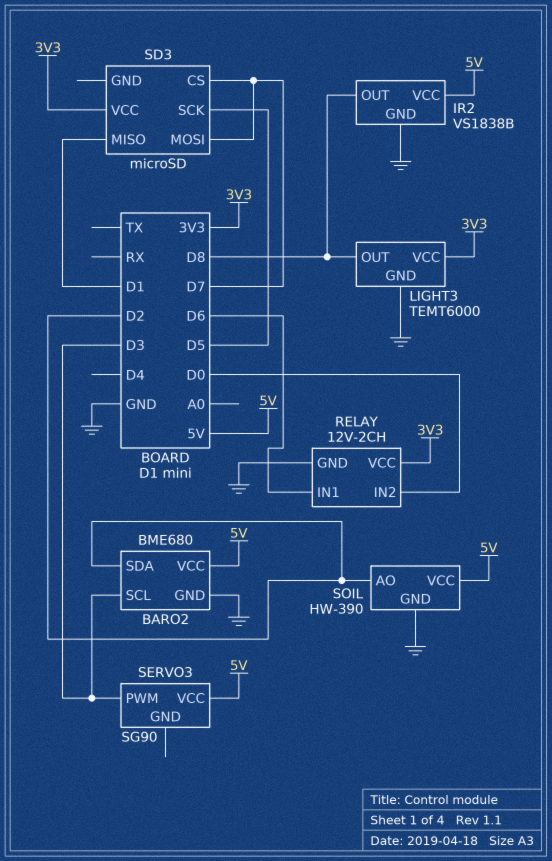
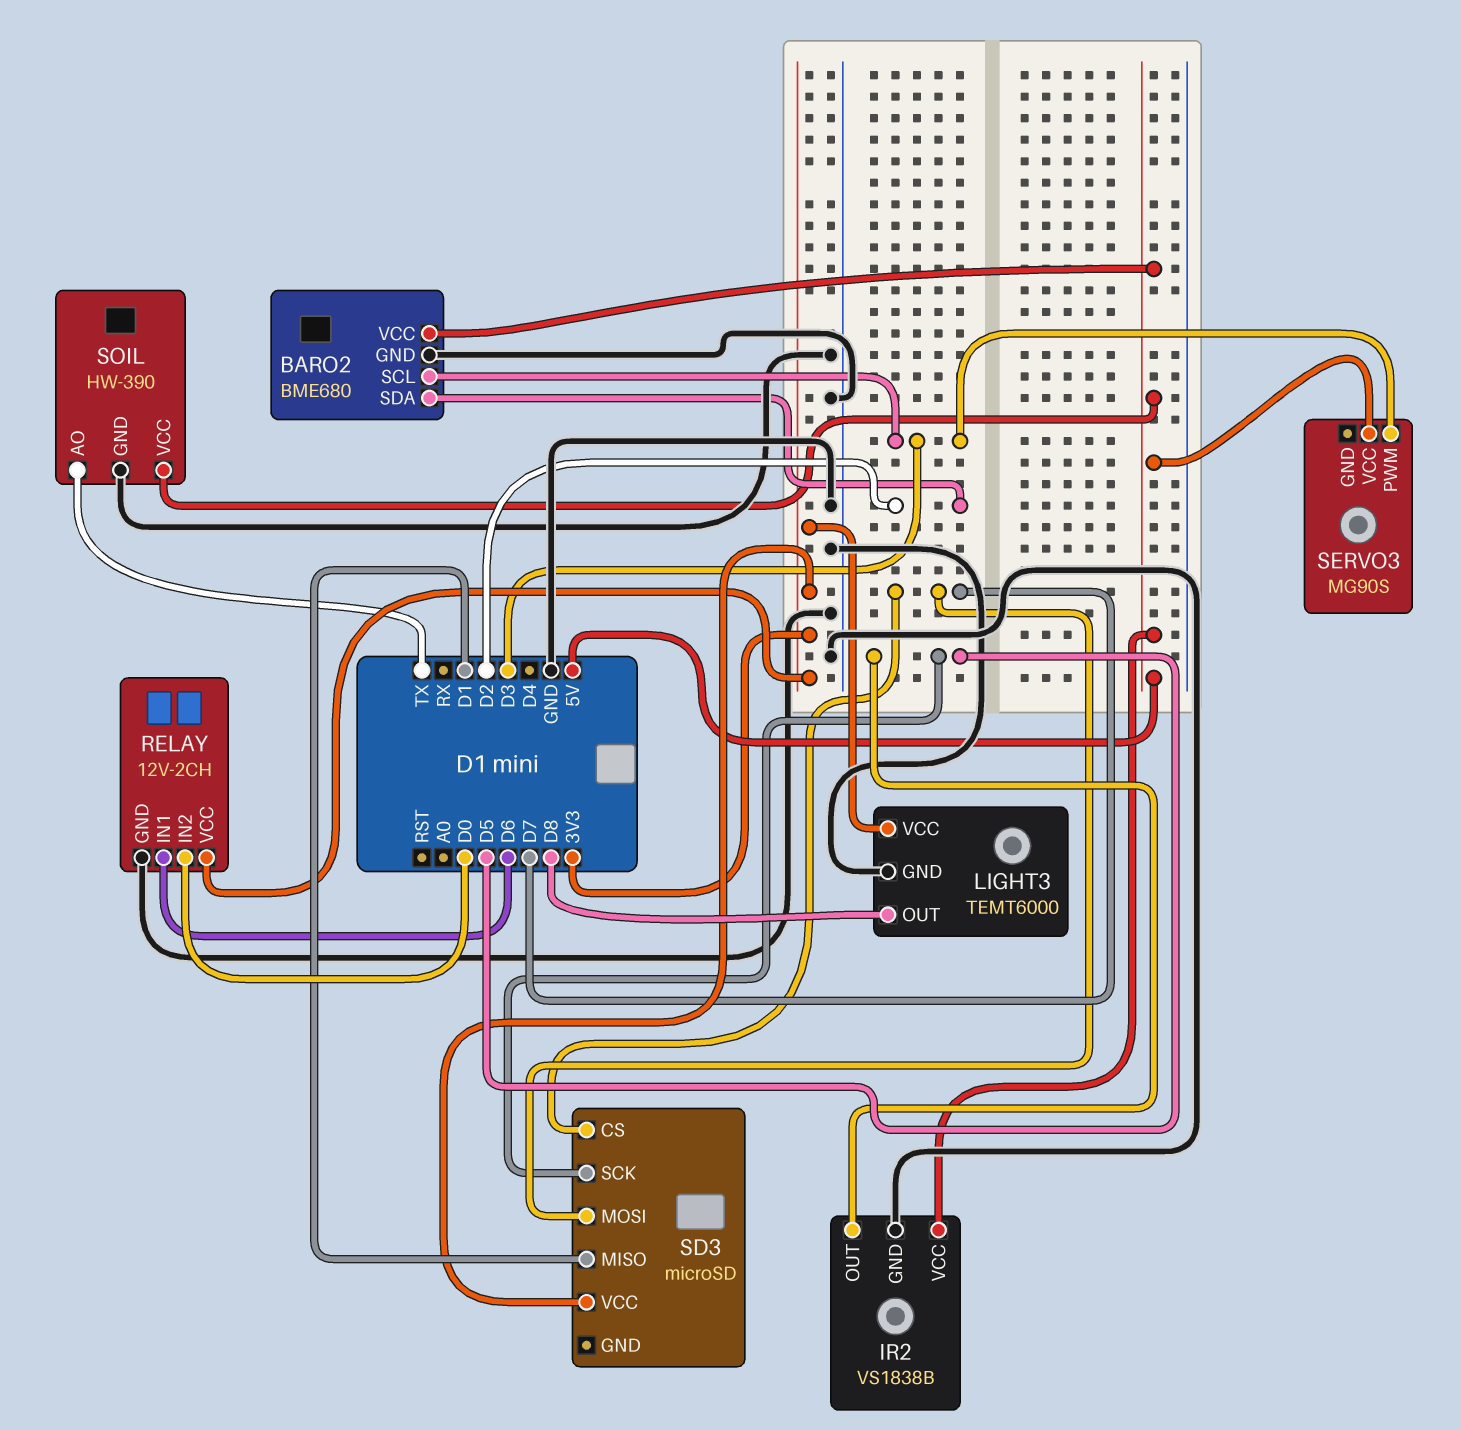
IR2 pin OUT: D8 -> D5
SERVO3: SG90 -> MG90S
SOIL pin AO: D2 -> TX

